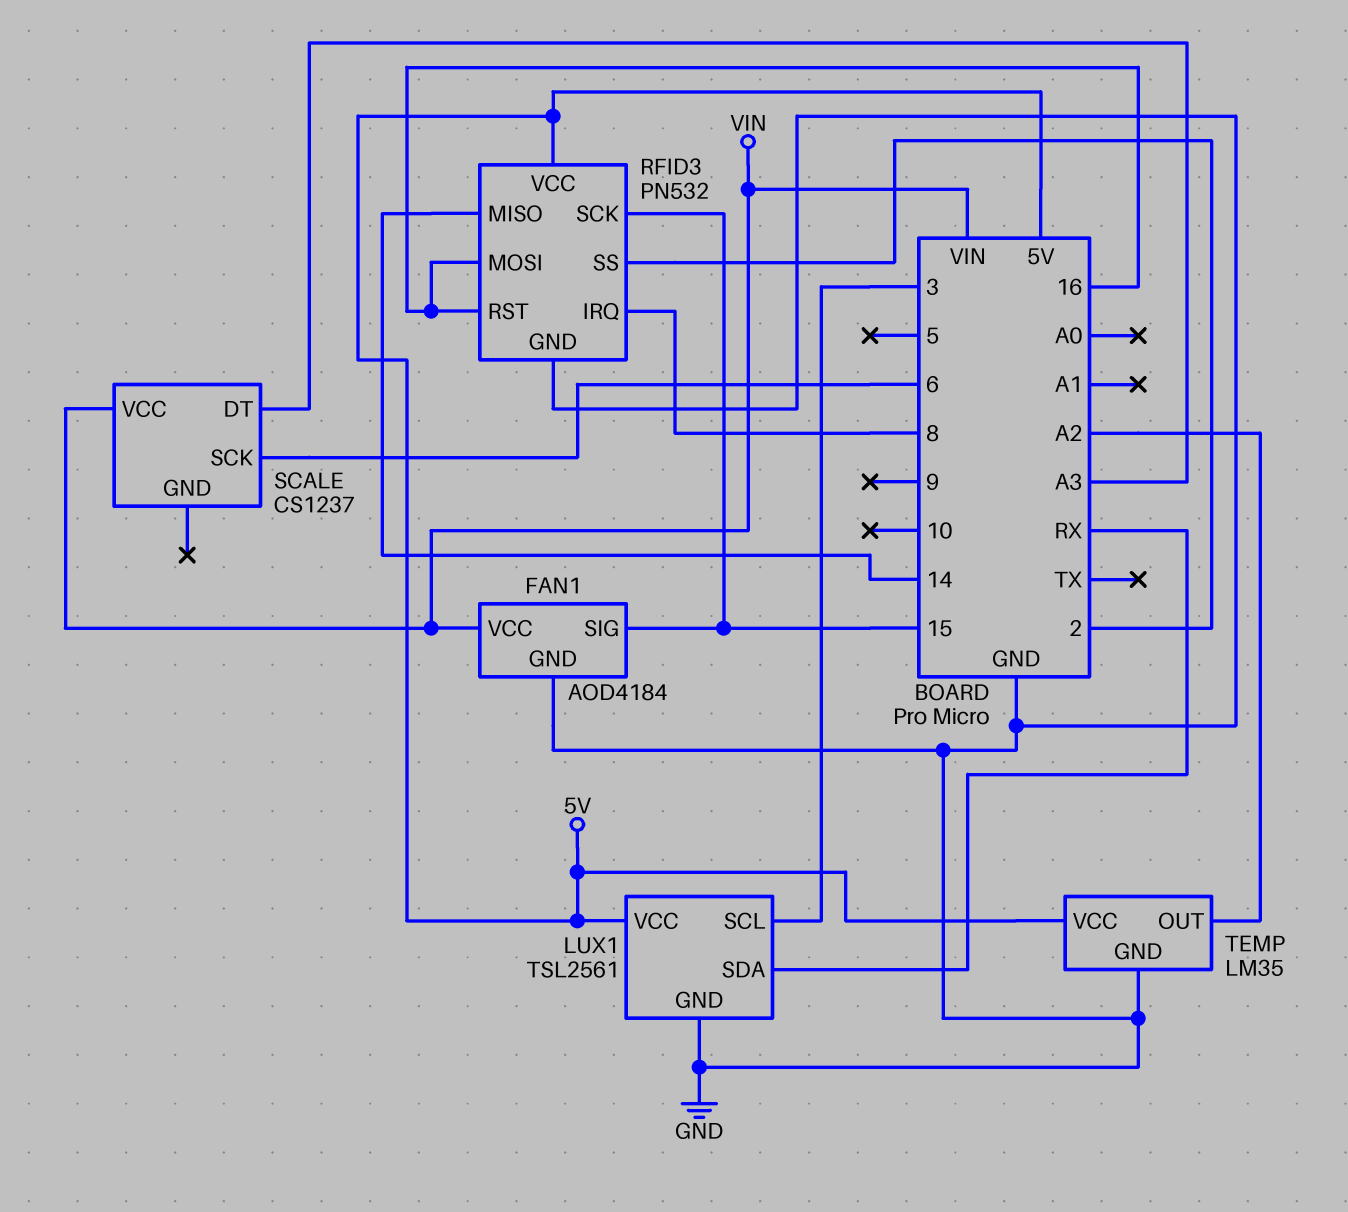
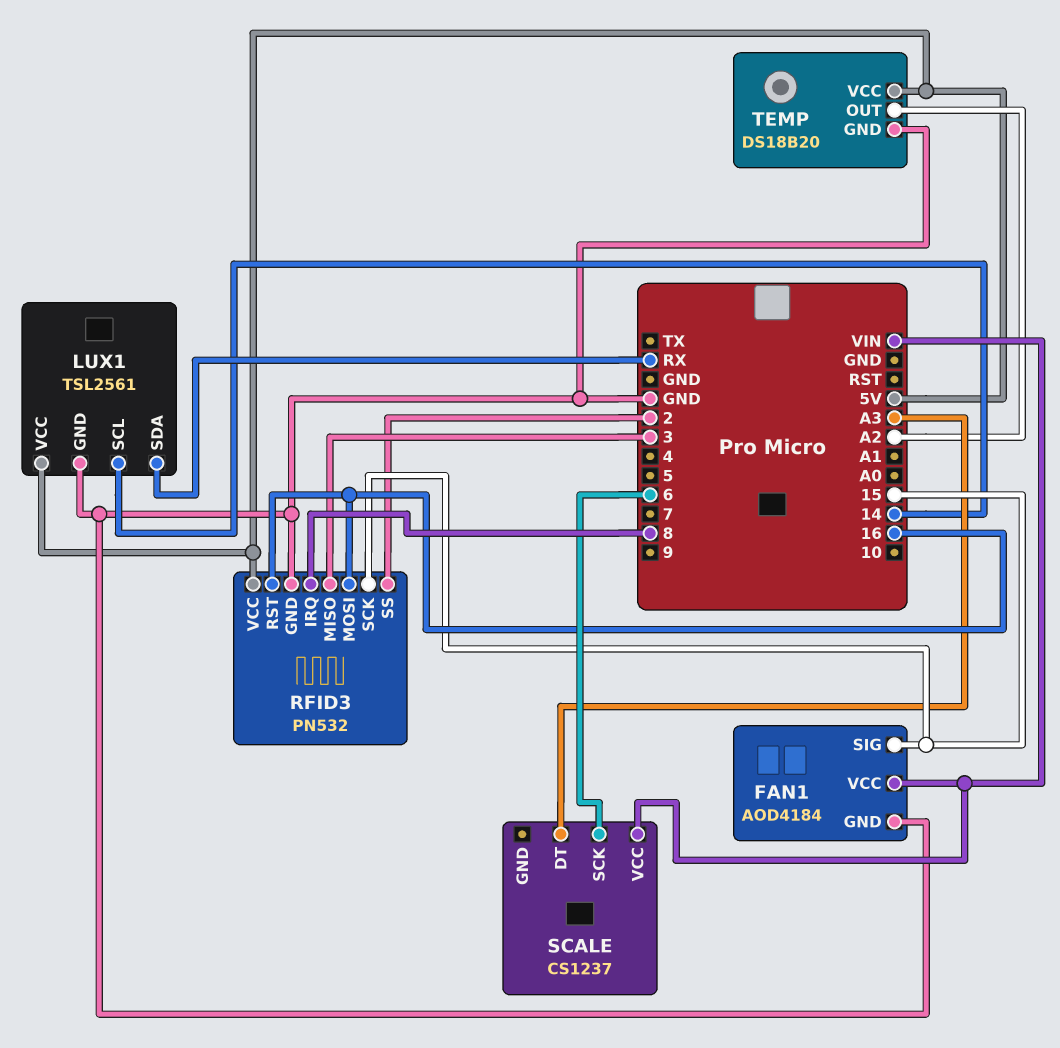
LUX1 pin SCL: 3 -> 14
RFID3 pin MISO: 14 -> 3
TEMP: LM35 -> DS18B20

